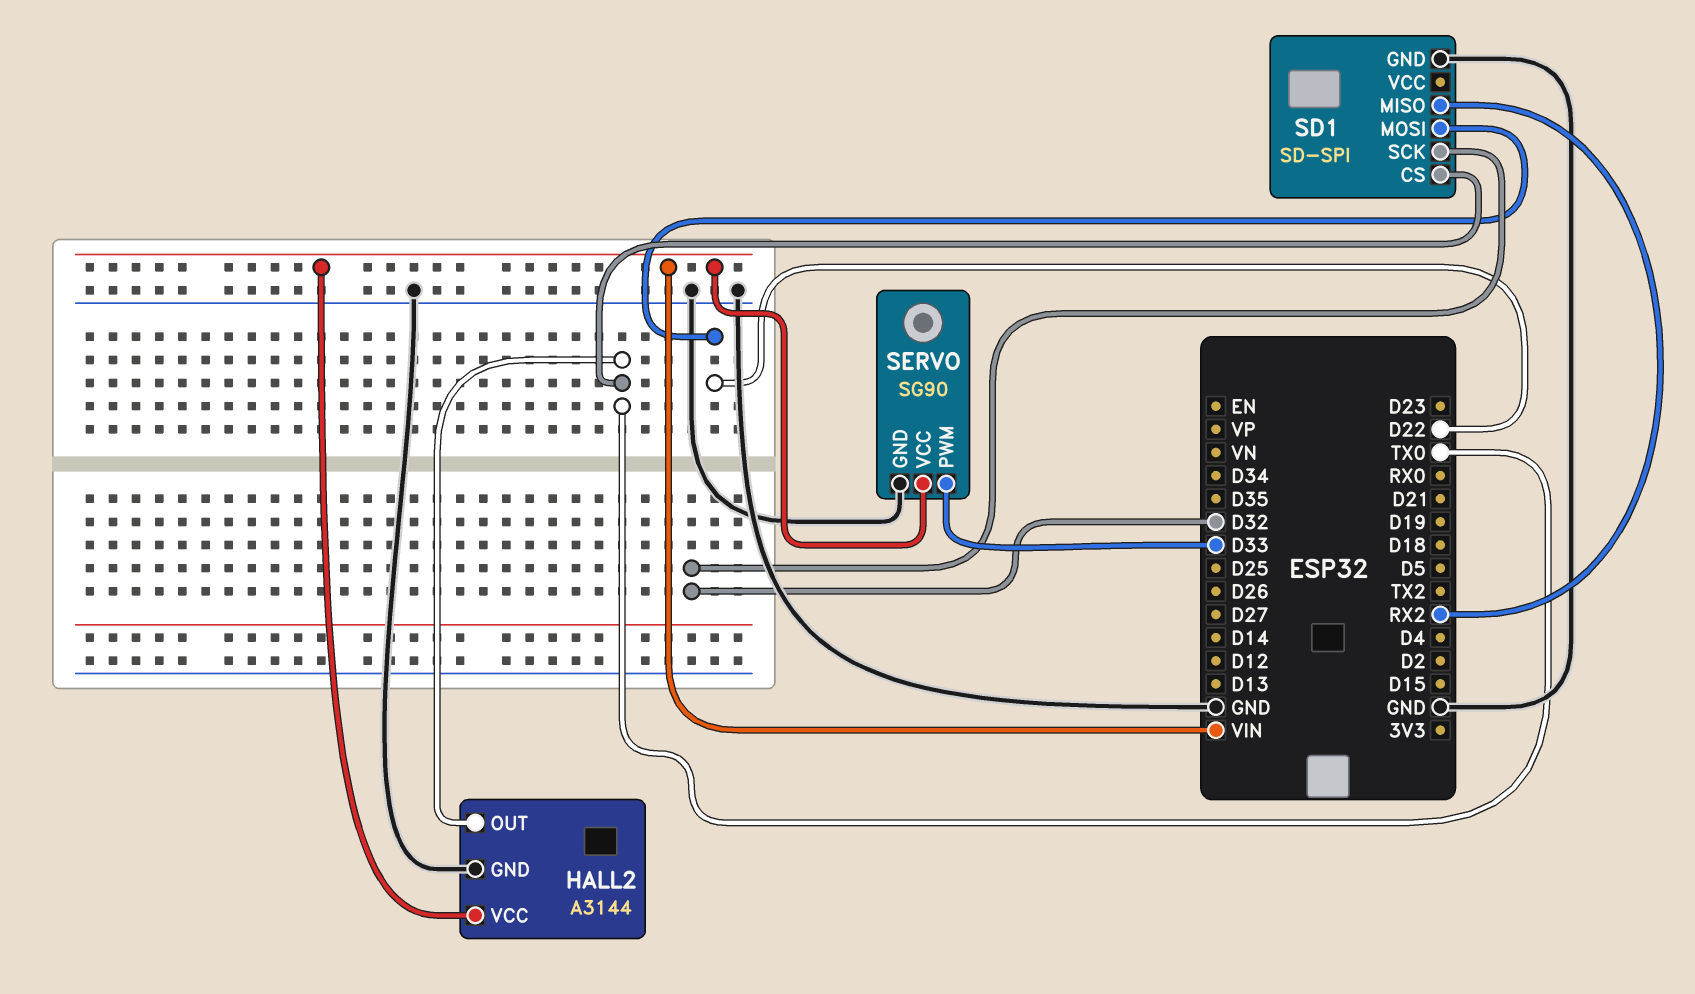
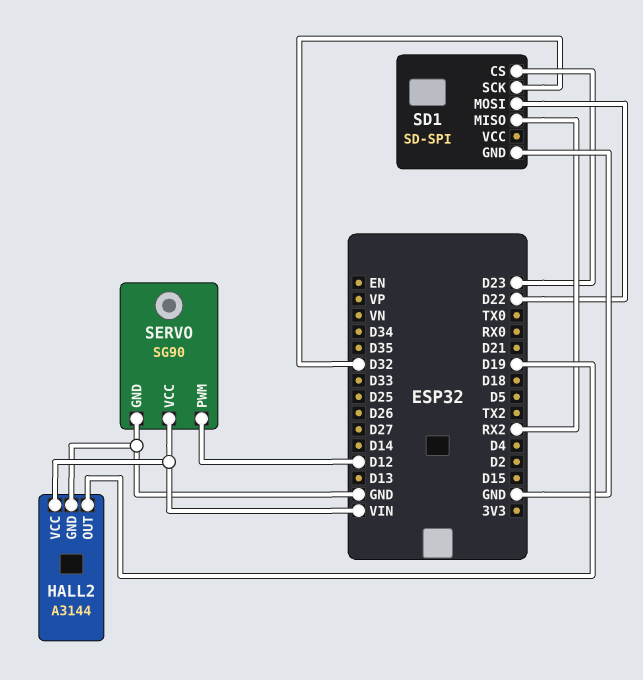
HALL2 pin OUT: TX0 -> D19
SD1 pin CS: TX0 -> D23
SERVO pin PWM: D33 -> D12

